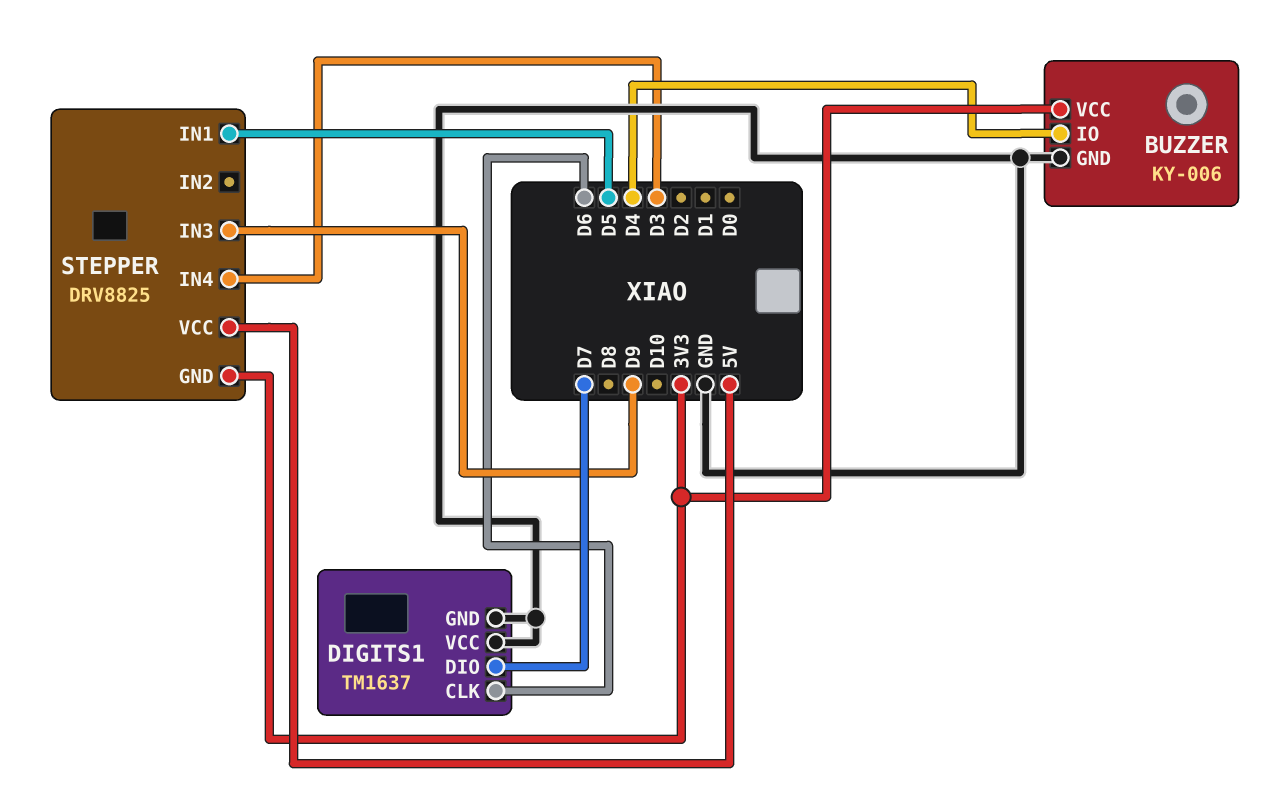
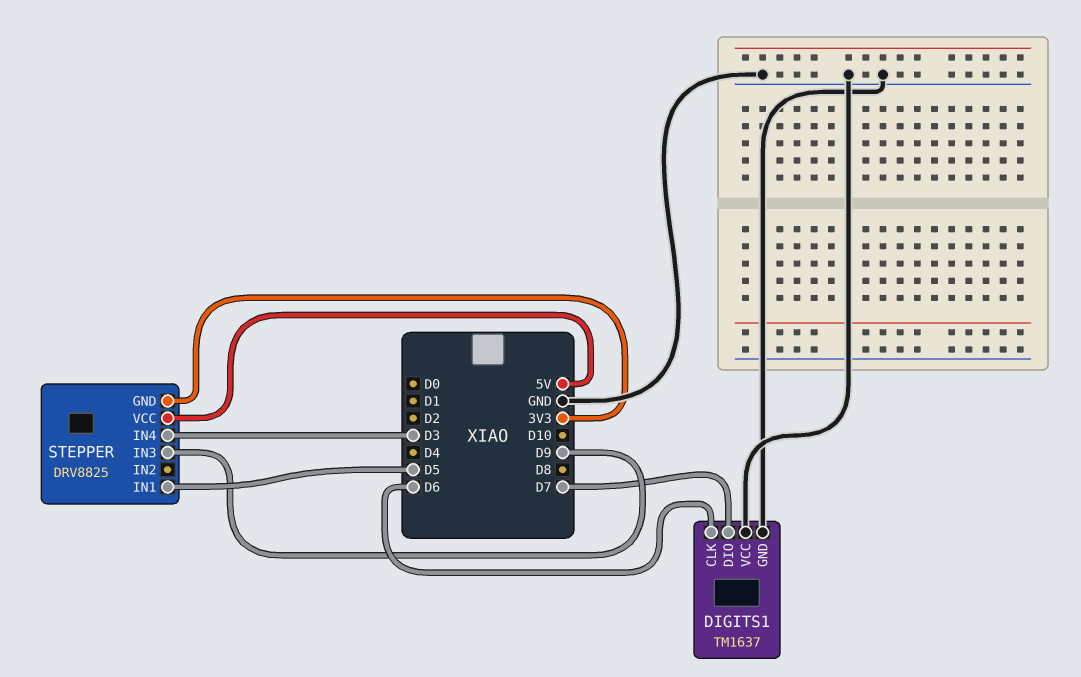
BUZZER: KY-006 -> none
BUZZER pin GND: GND -> none
BUZZER pin IO: D4 -> none
BUZZER pin VCC: 3V3 -> none

